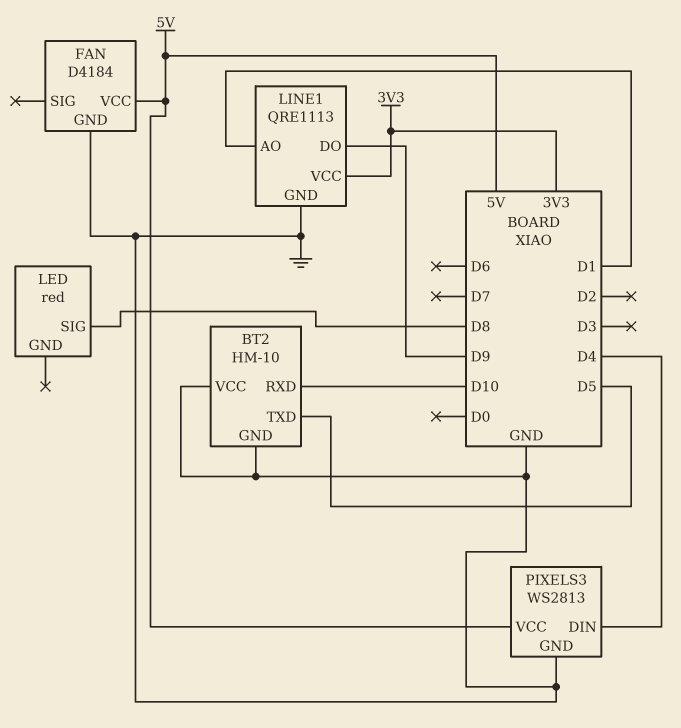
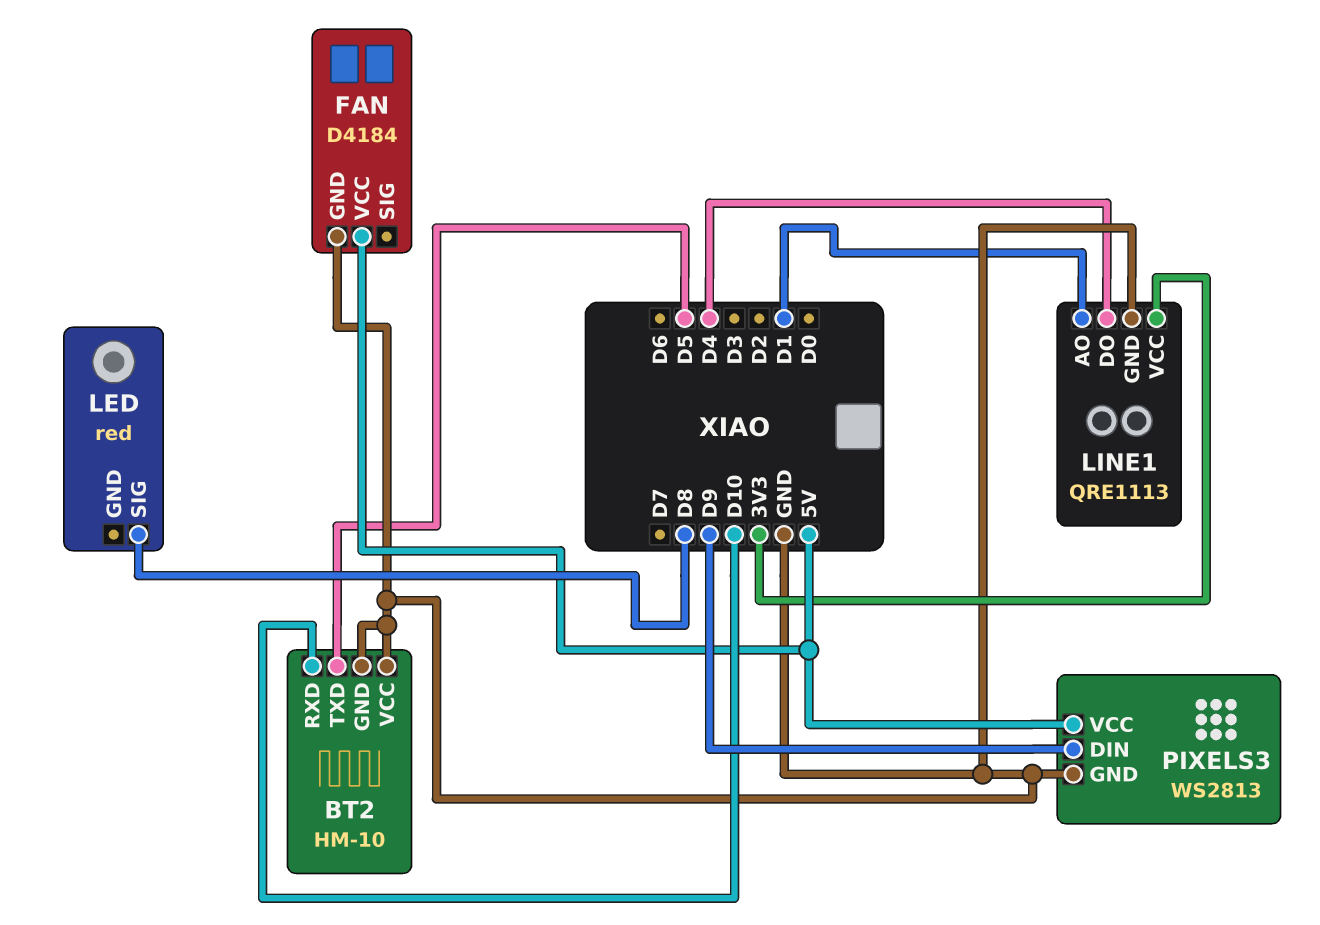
LINE1 pin DO: D9 -> D4
PIXELS3 pin DIN: D4 -> D9

